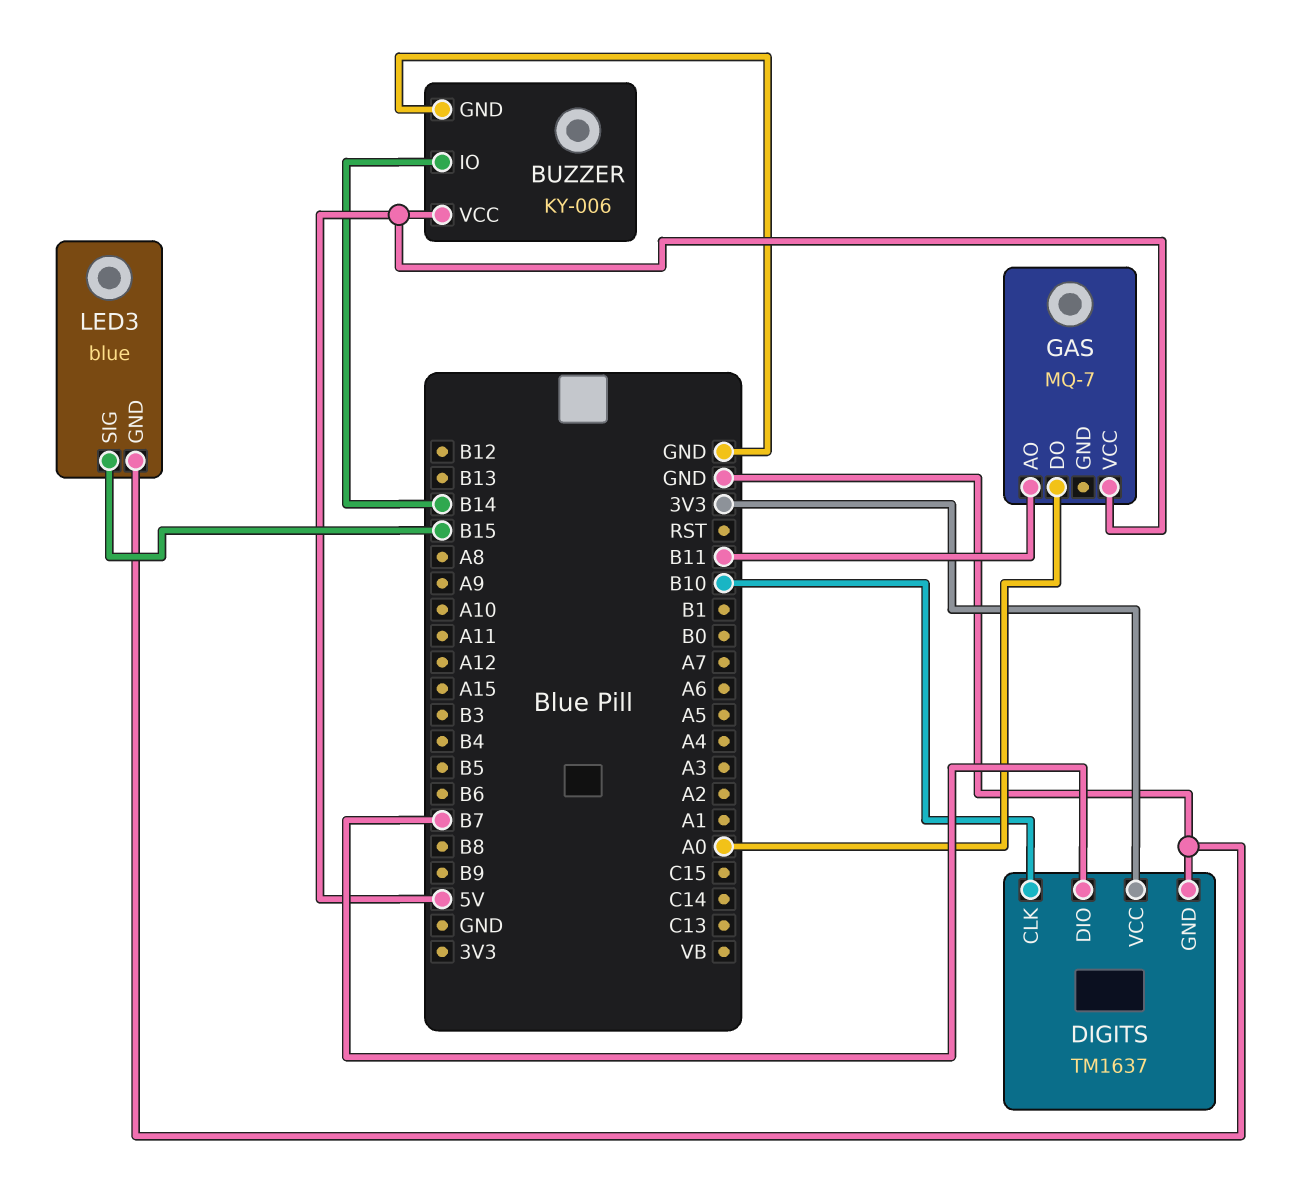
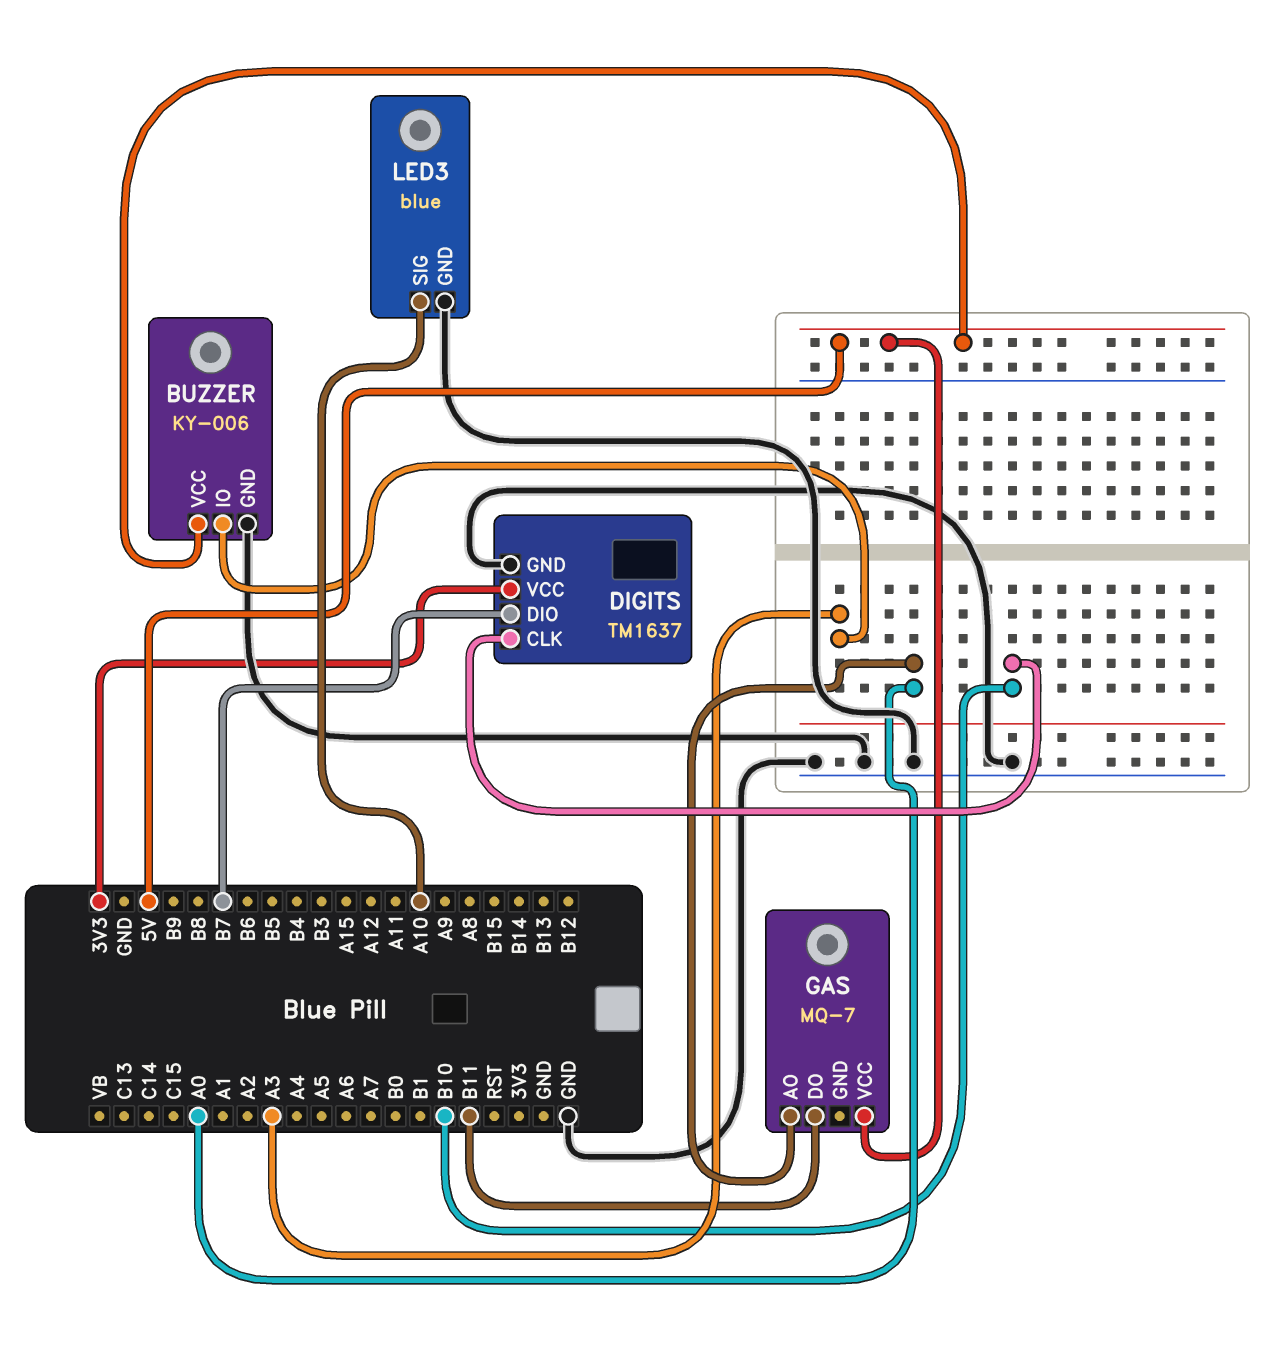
BUZZER pin IO: B14 -> A3
GAS pin AO: B11 -> A0
GAS pin DO: A0 -> B11
LED3 pin SIG: B15 -> A10

